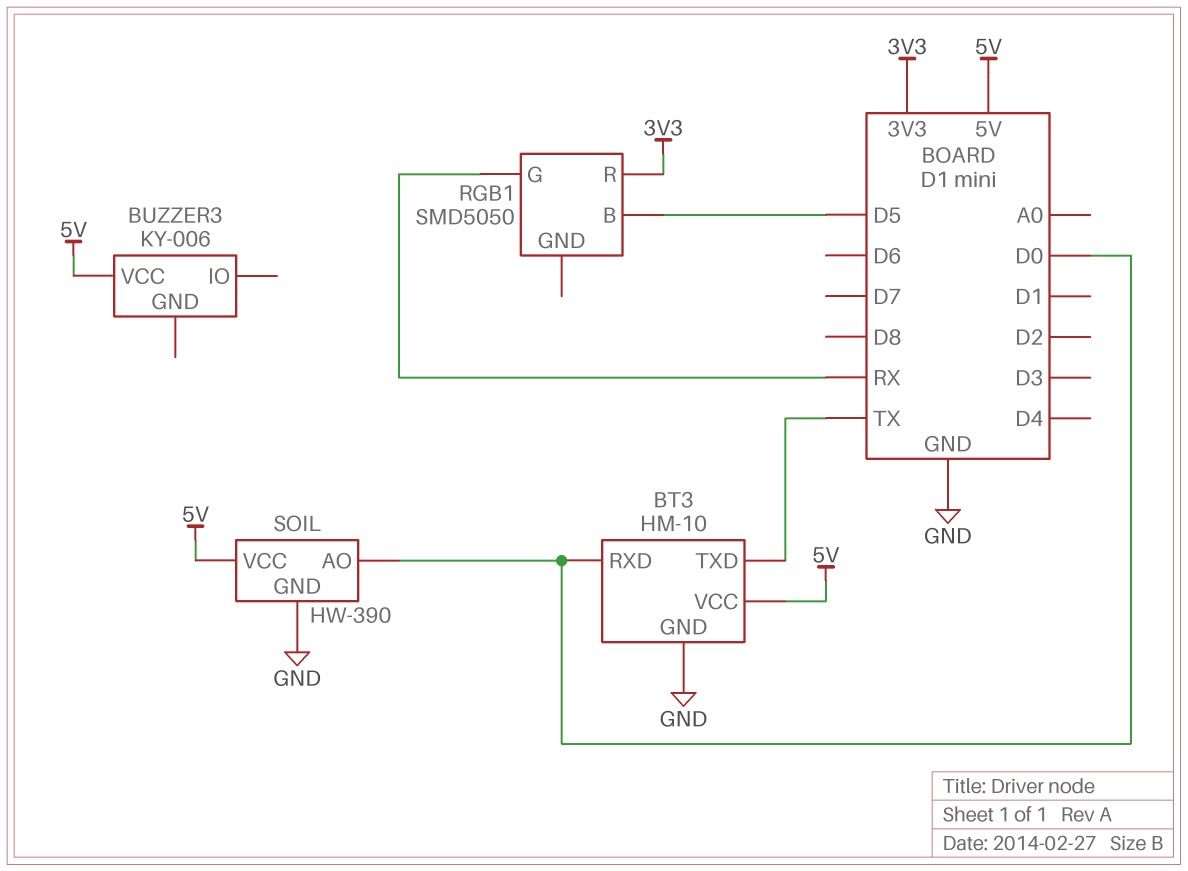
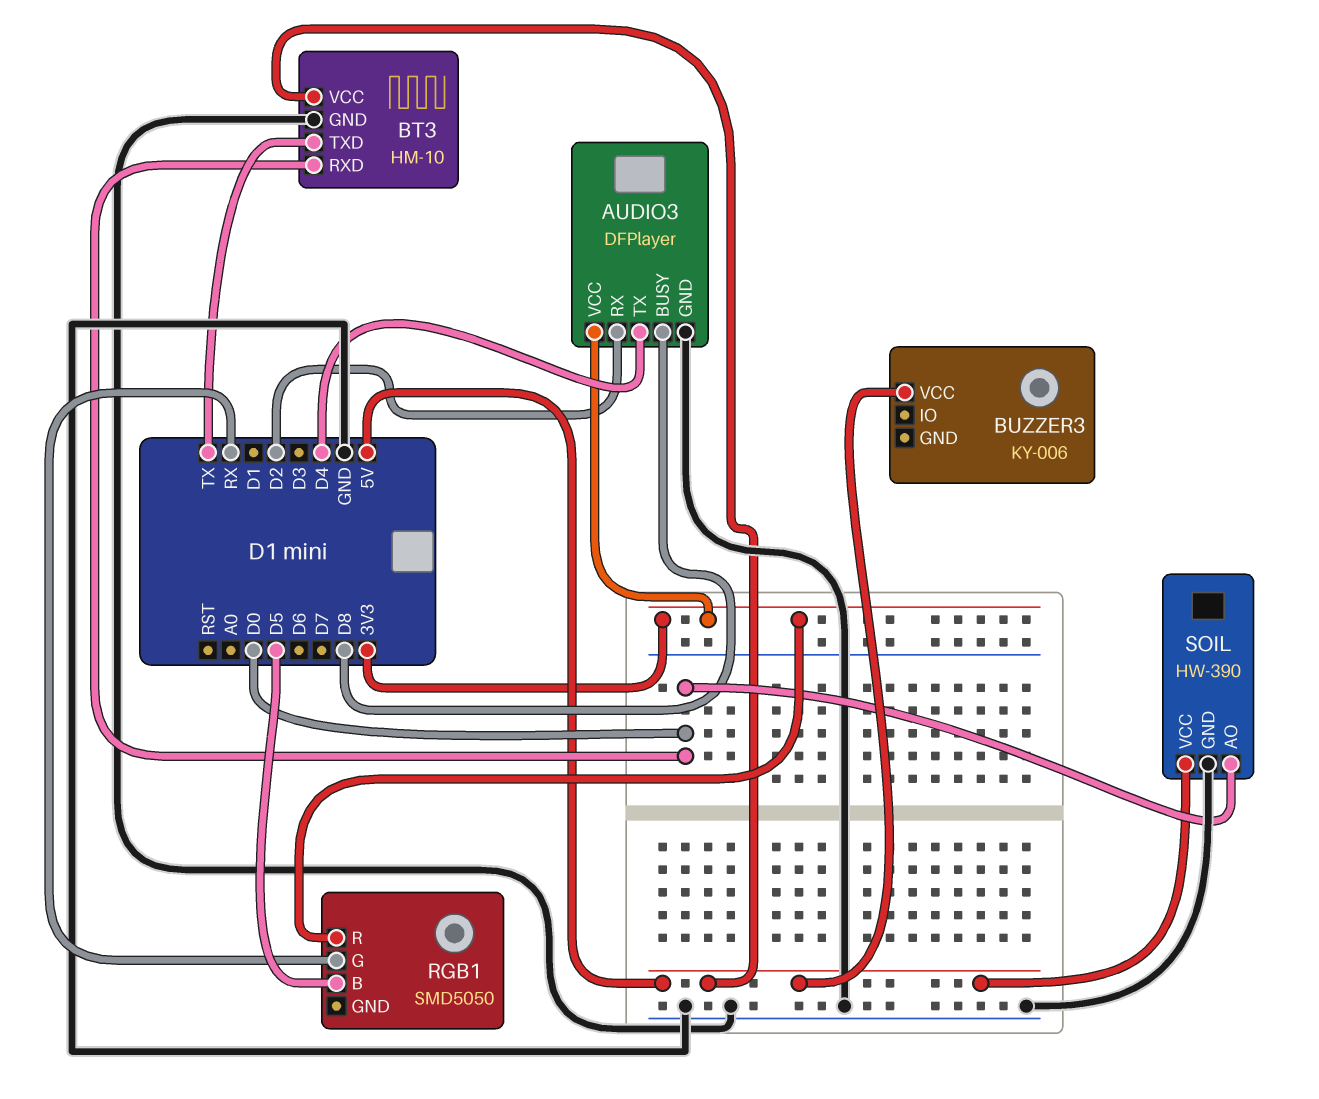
AUDIO3: none -> DFPlayer
AUDIO3 pin BUSY: none -> D8
AUDIO3 pin GND: none -> GND
AUDIO3 pin RX: none -> D2
AUDIO3 pin TX: none -> D4
AUDIO3 pin VCC: none -> 3V3

